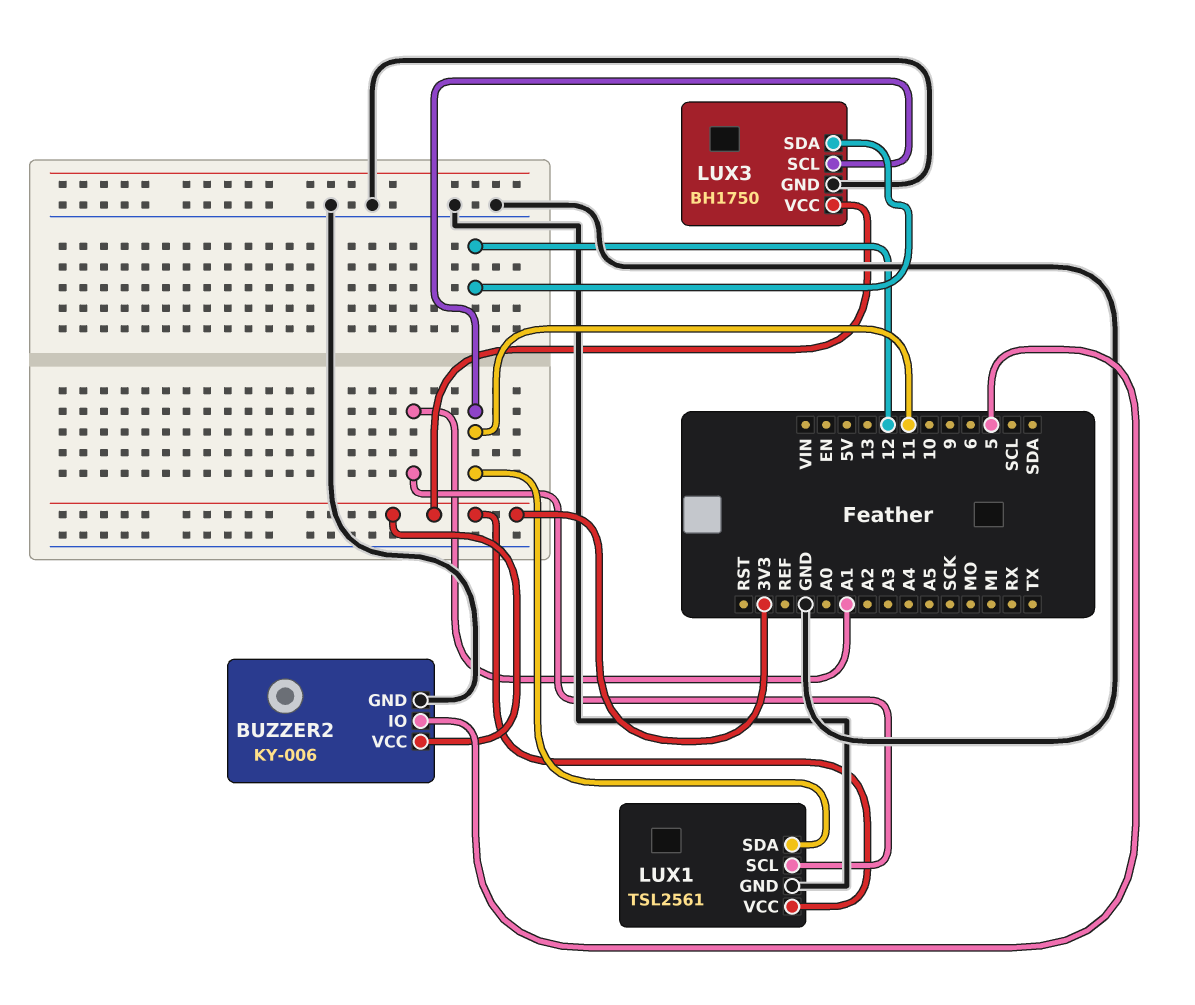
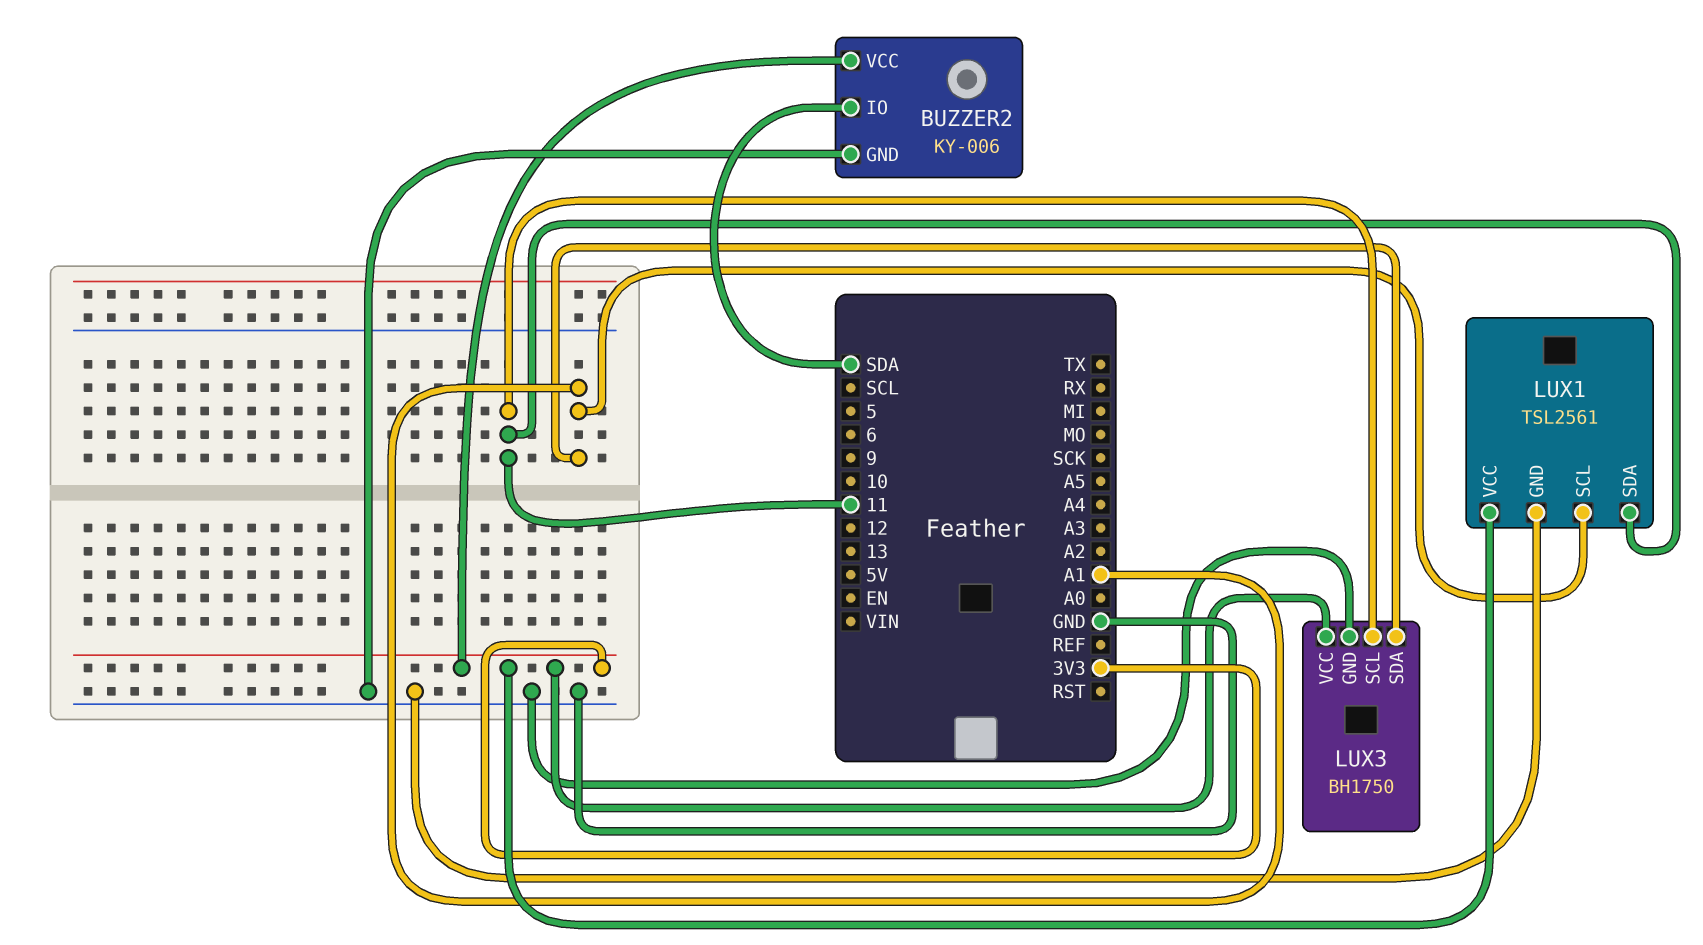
BUZZER2 pin IO: 5 -> SDA
LUX3 pin SDA: 12 -> A1

